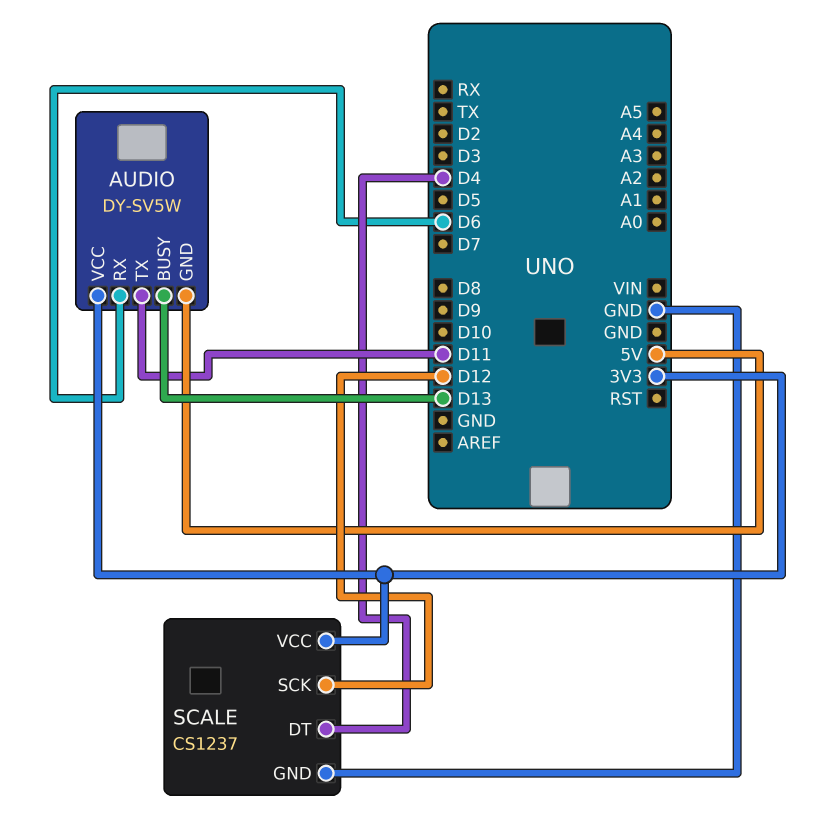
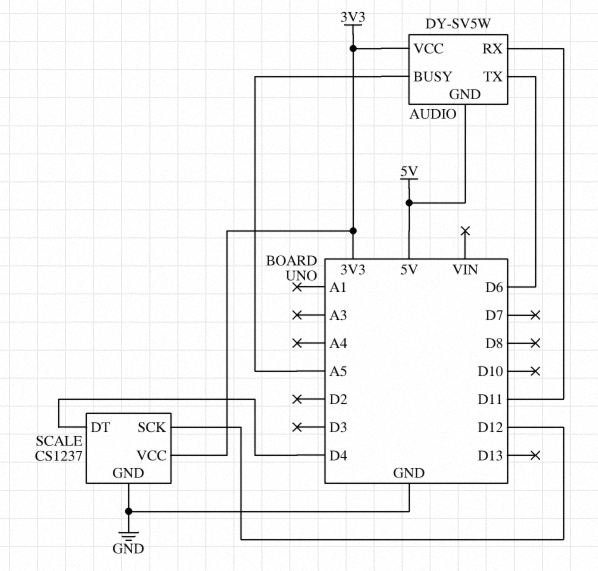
AUDIO pin BUSY: D13 -> A5
AUDIO pin RX: D6 -> D11
AUDIO pin TX: D11 -> D6

